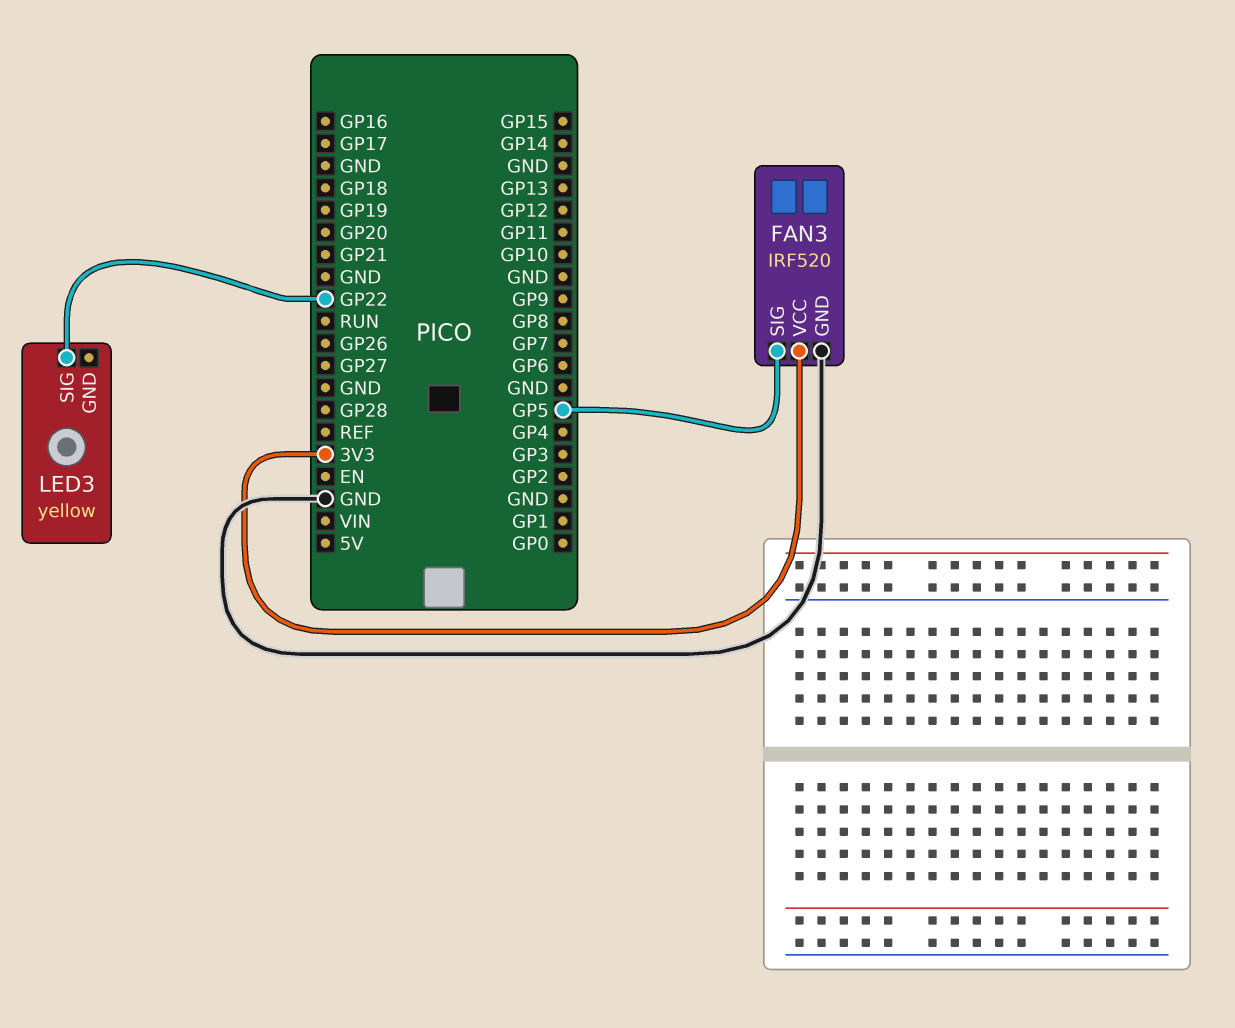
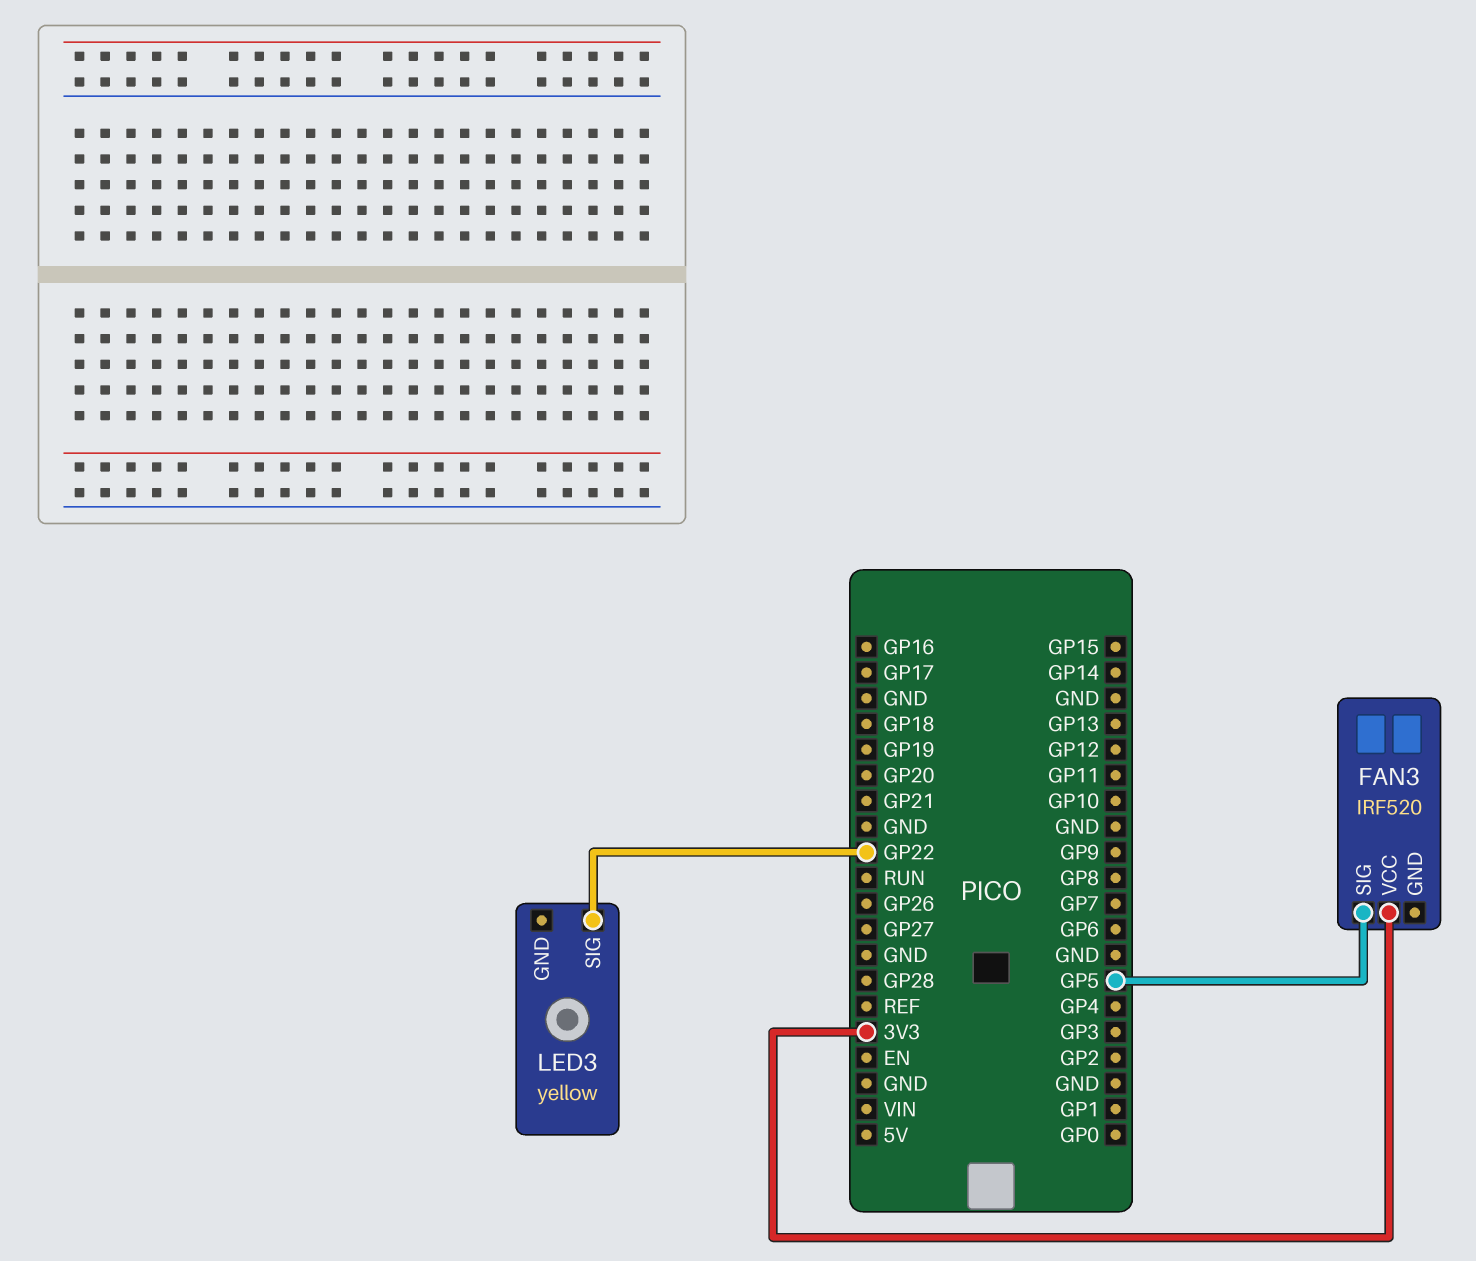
FAN3 pin GND: GND -> none

